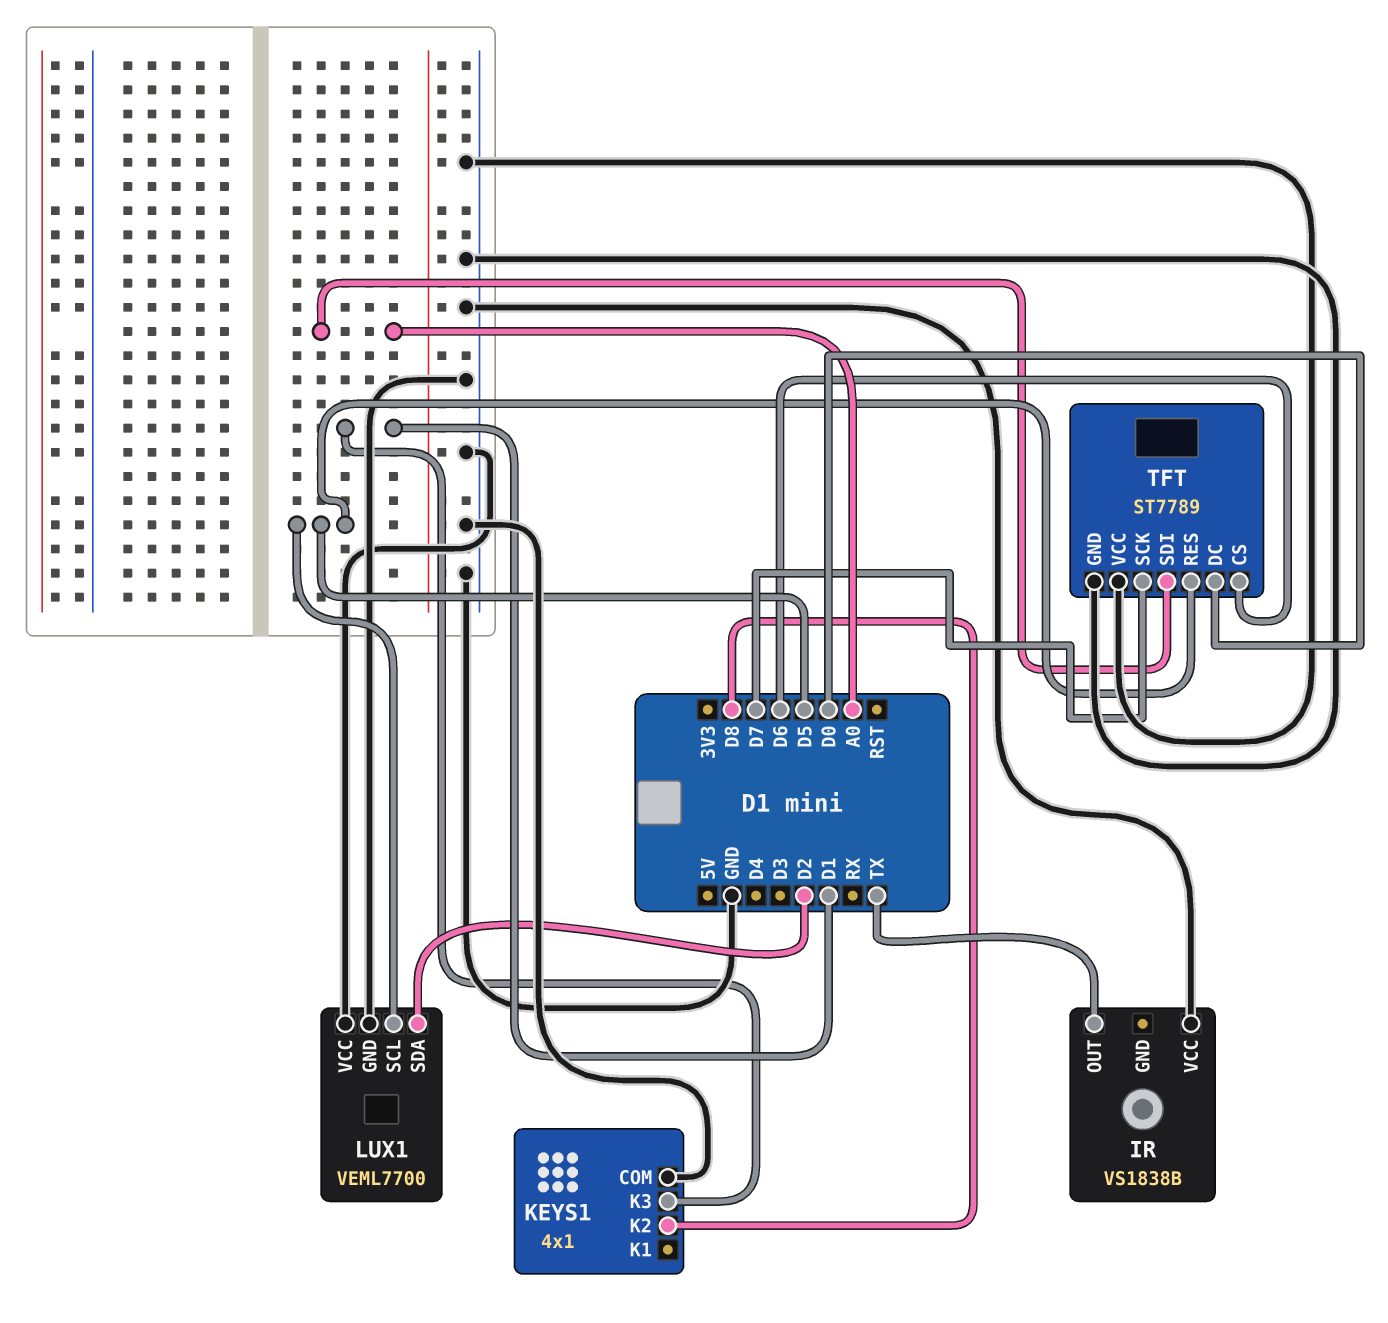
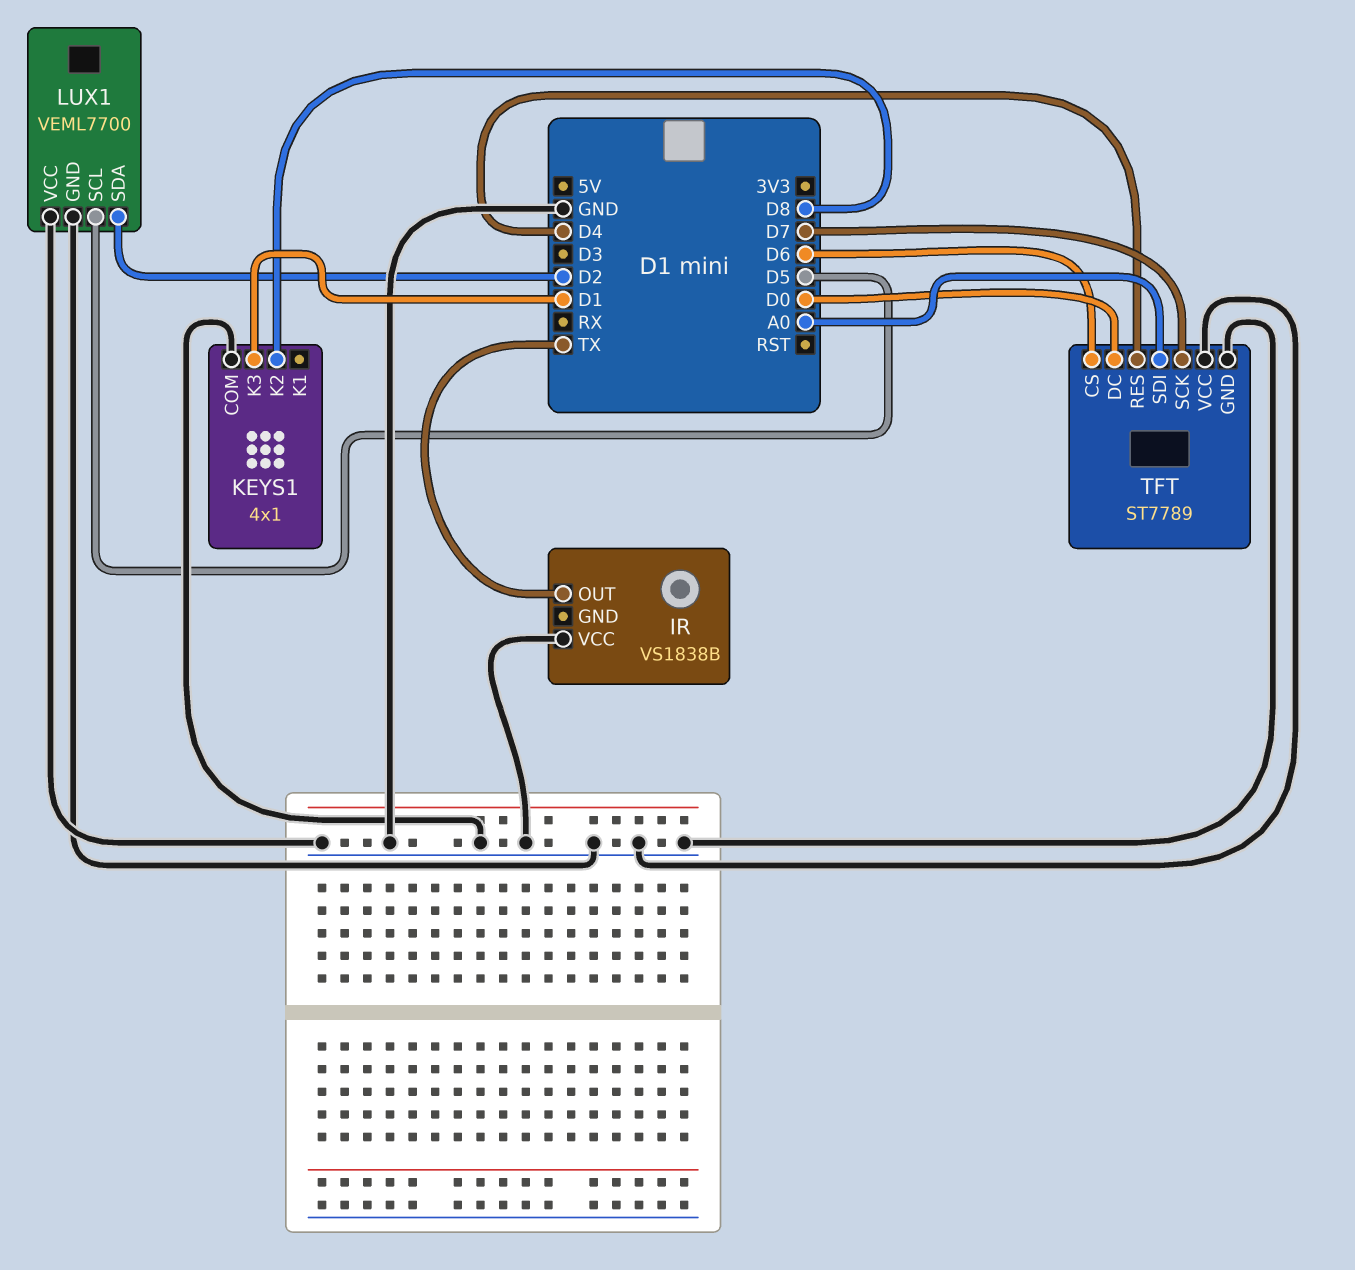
TFT pin RES: D5 -> D4

